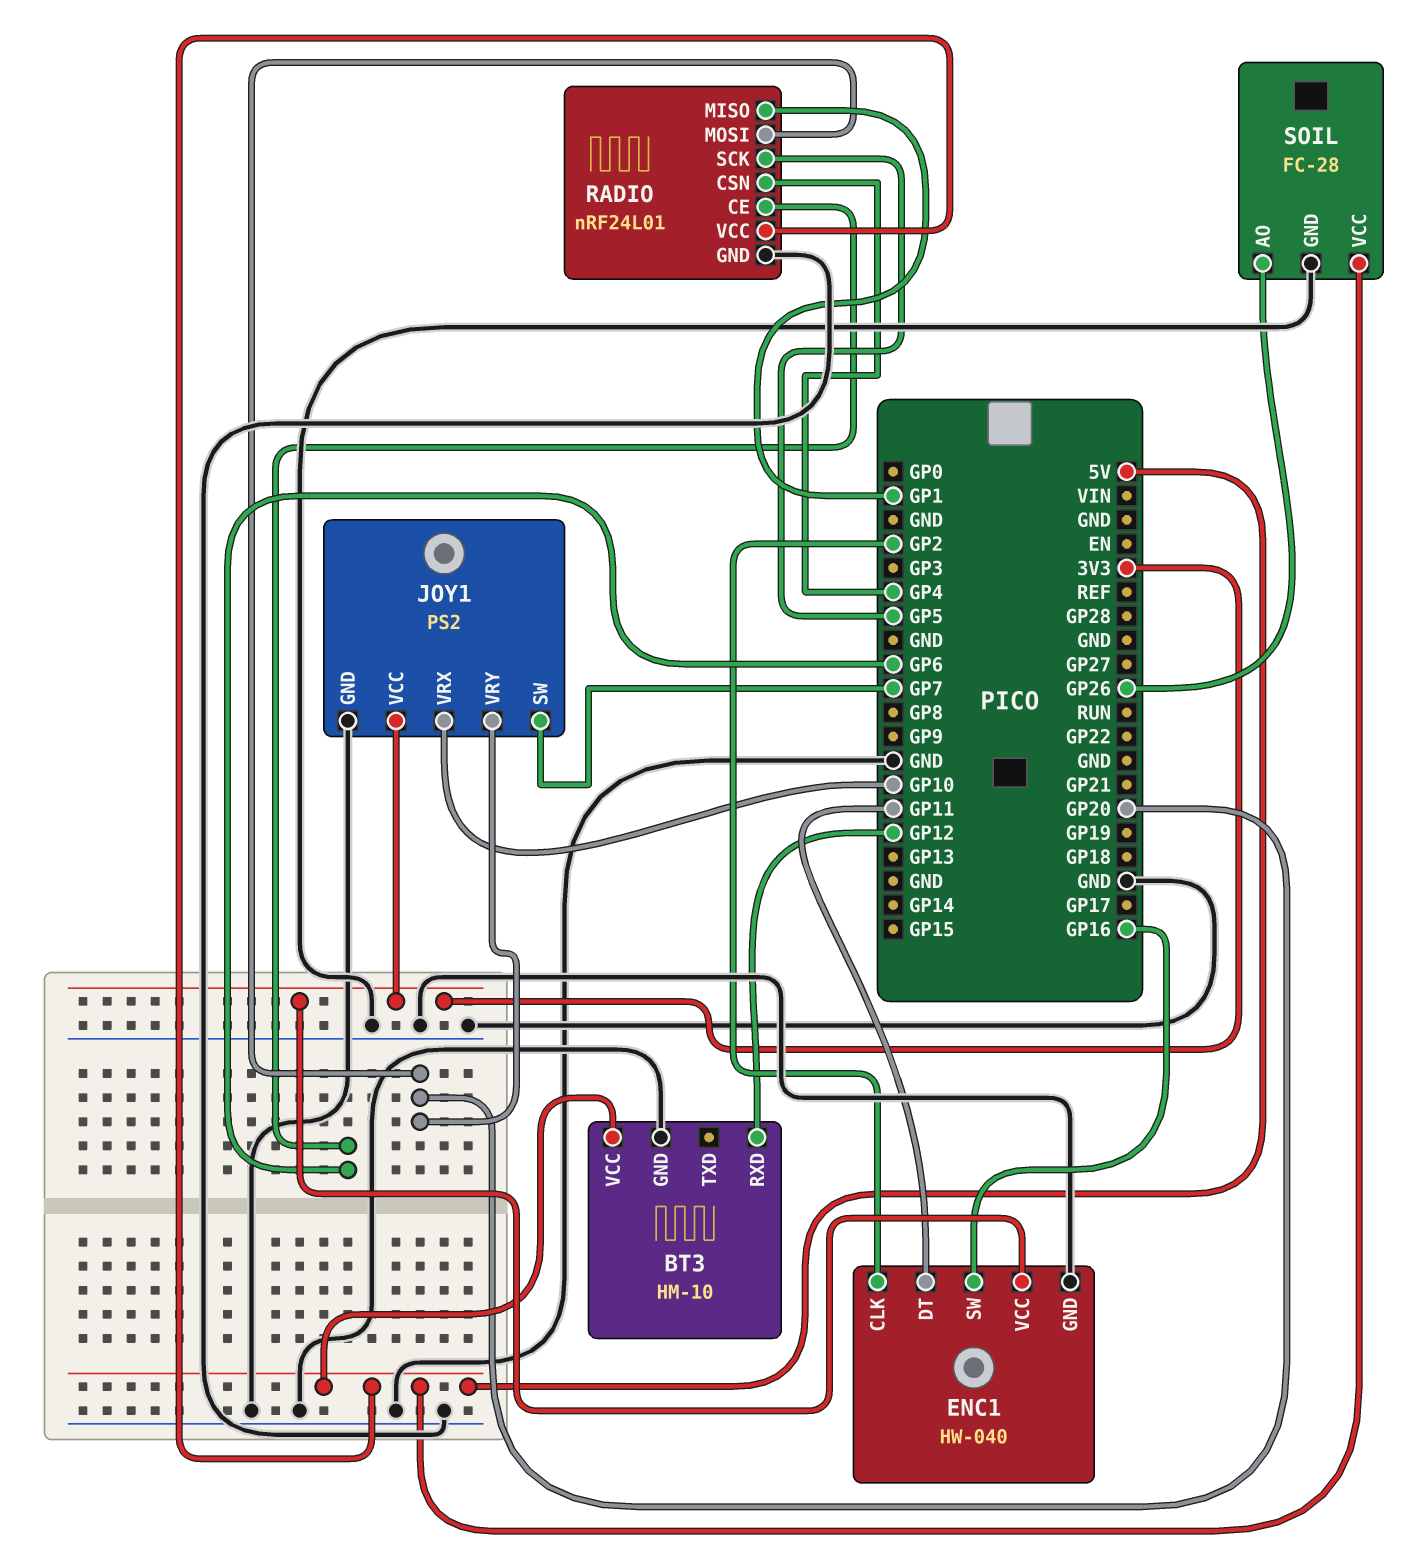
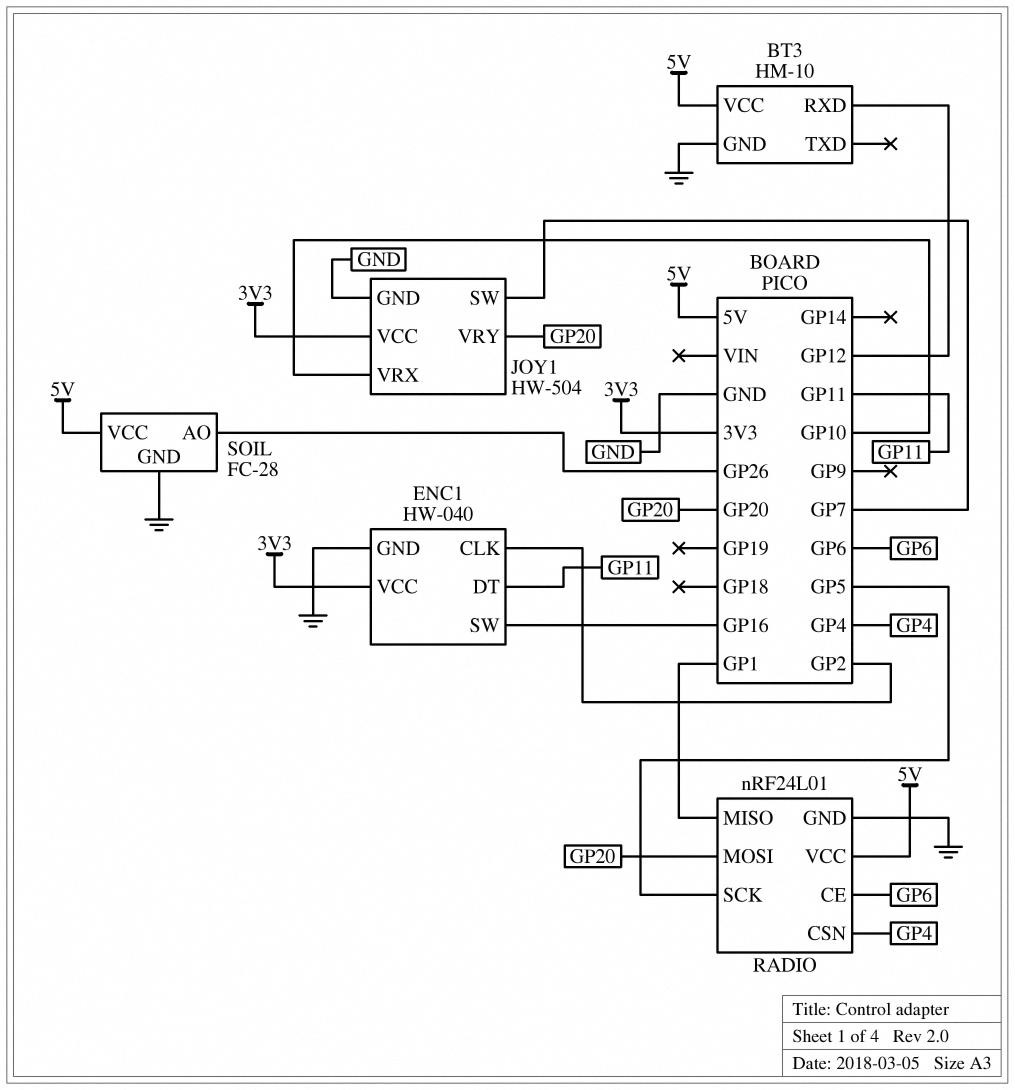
JOY1: PS2 -> HW-504

